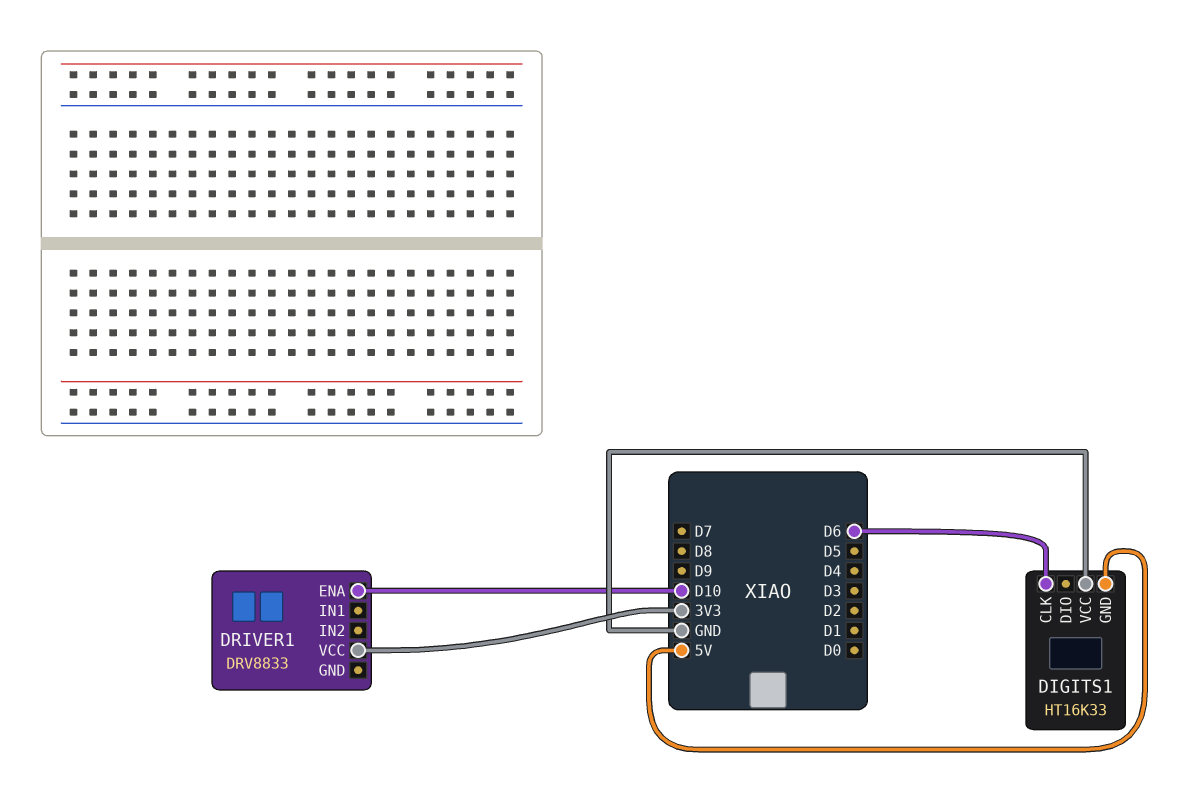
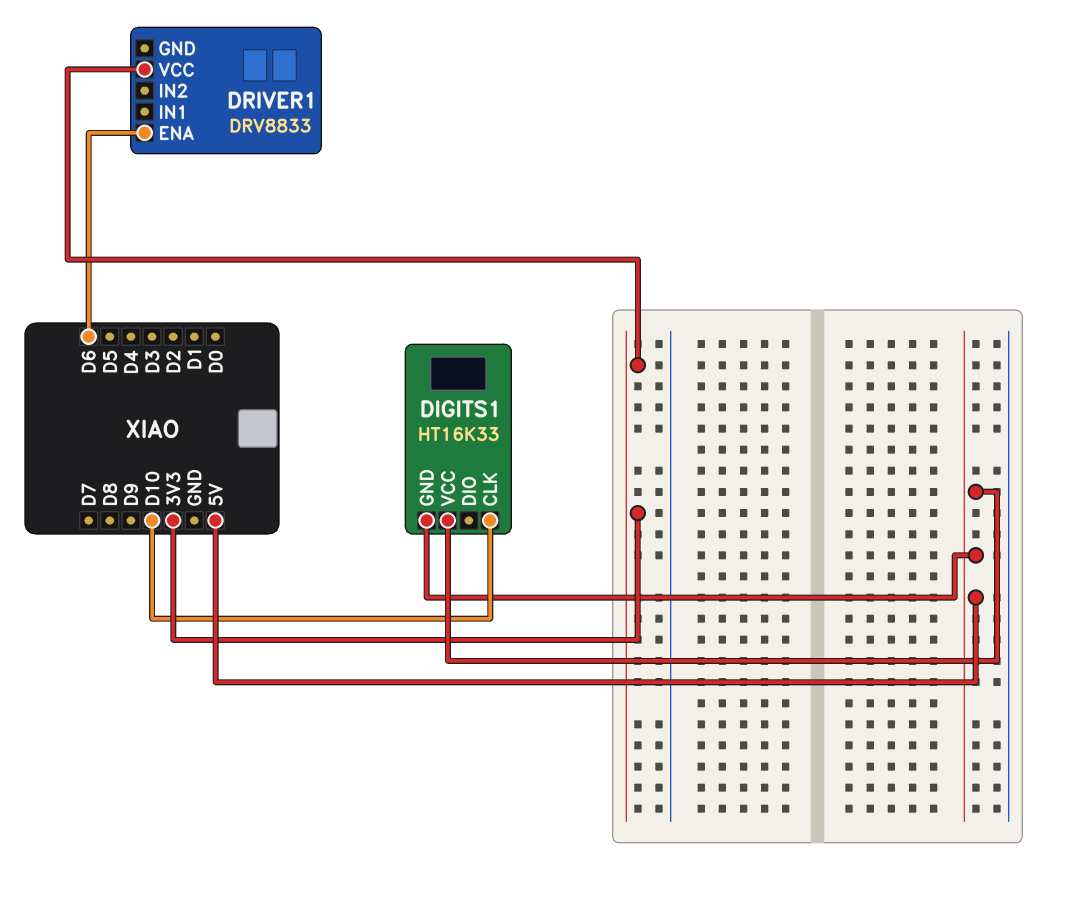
DIGITS1 pin CLK: D6 -> D10
DIGITS1 pin VCC: GND -> 5V
DRIVER1 pin ENA: D10 -> D6

